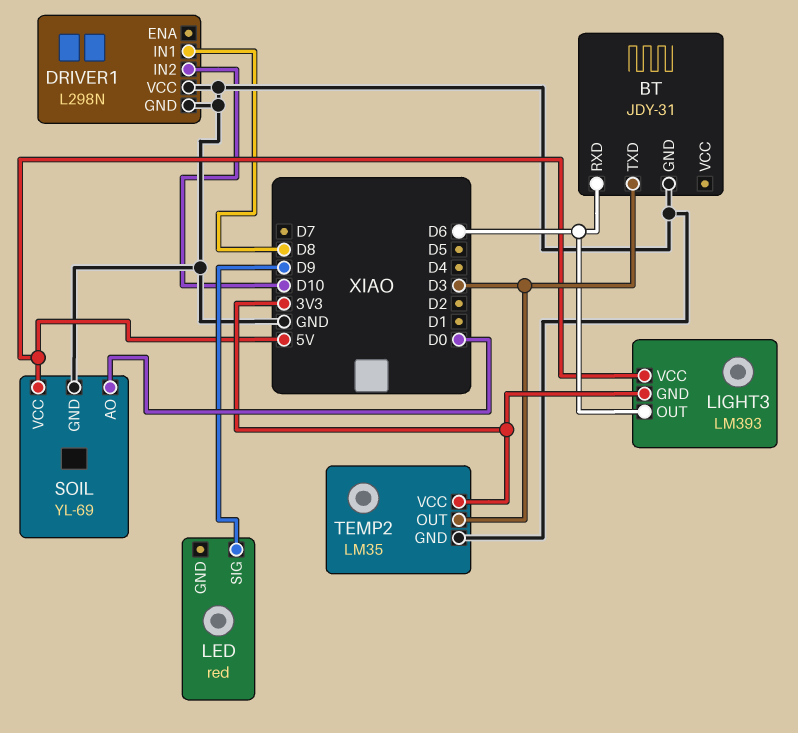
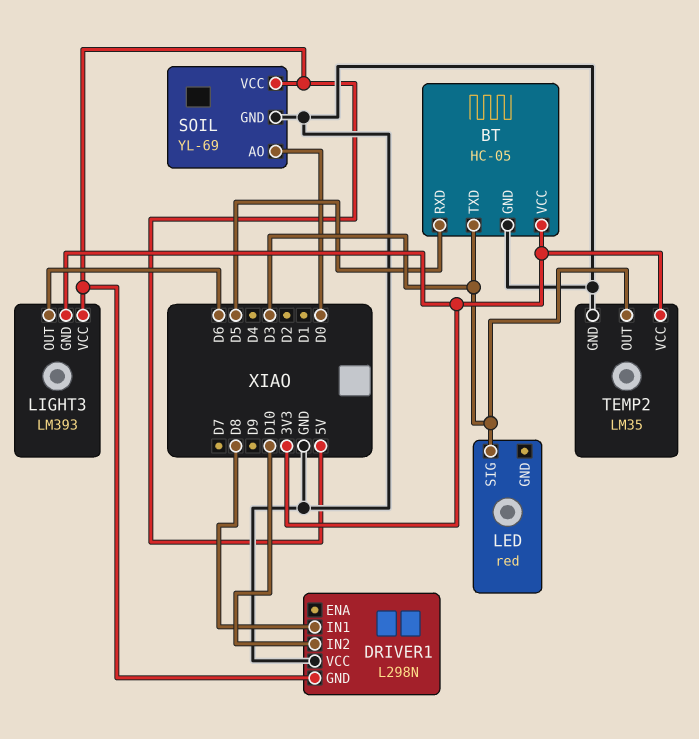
BT: JDY-31 -> HC-05
BT pin RXD: D6 -> D5
BT pin VCC: none -> 3V3
DRIVER1 pin GND: GND -> 5V
LED pin SIG: D9 -> D3

